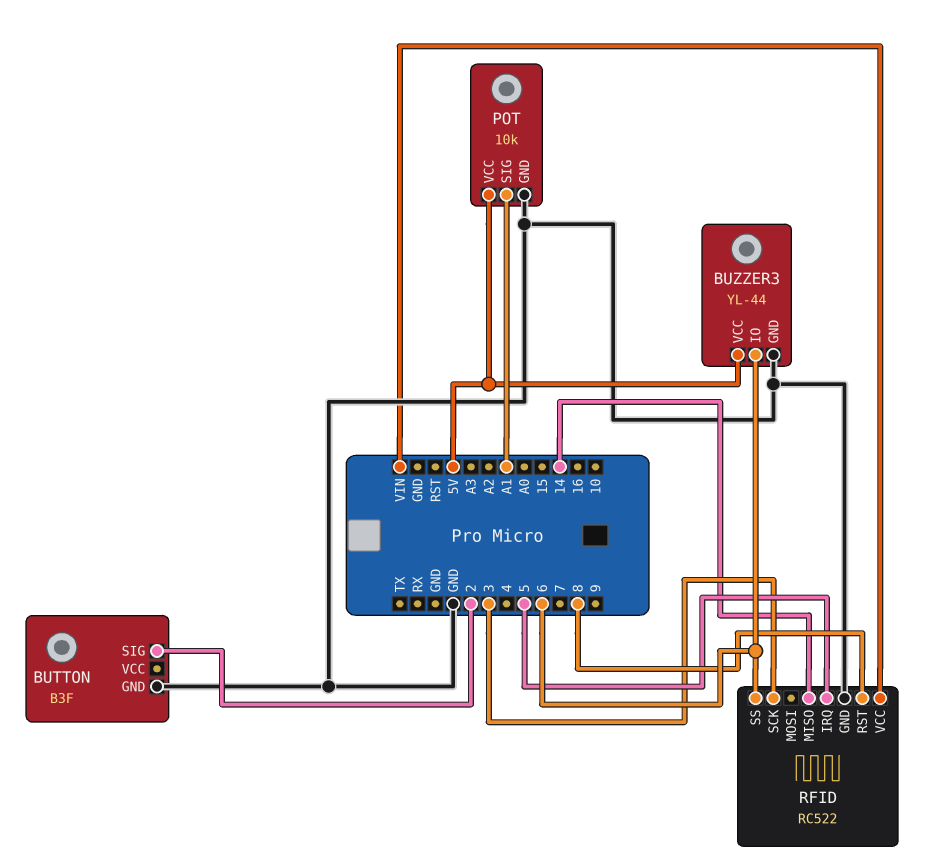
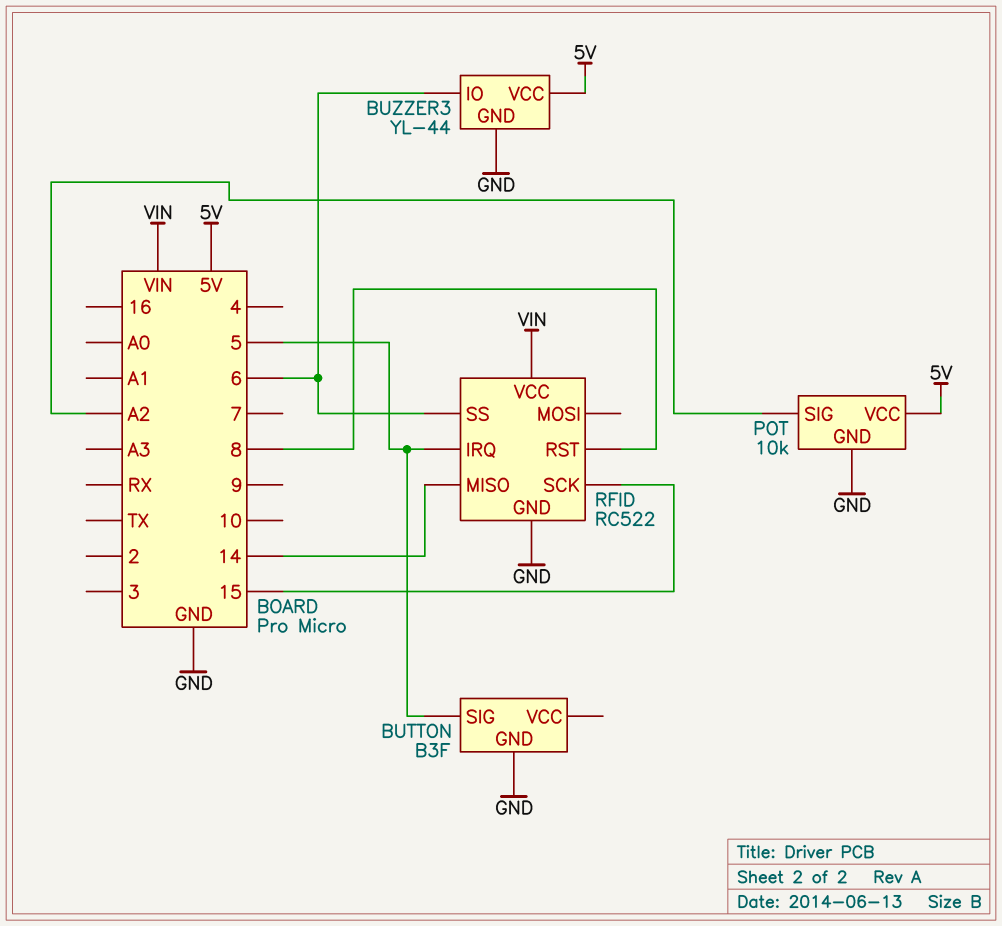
BUTTON pin SIG: 2 -> 5
POT pin SIG: A1 -> A2
RFID pin SCK: 3 -> 15

